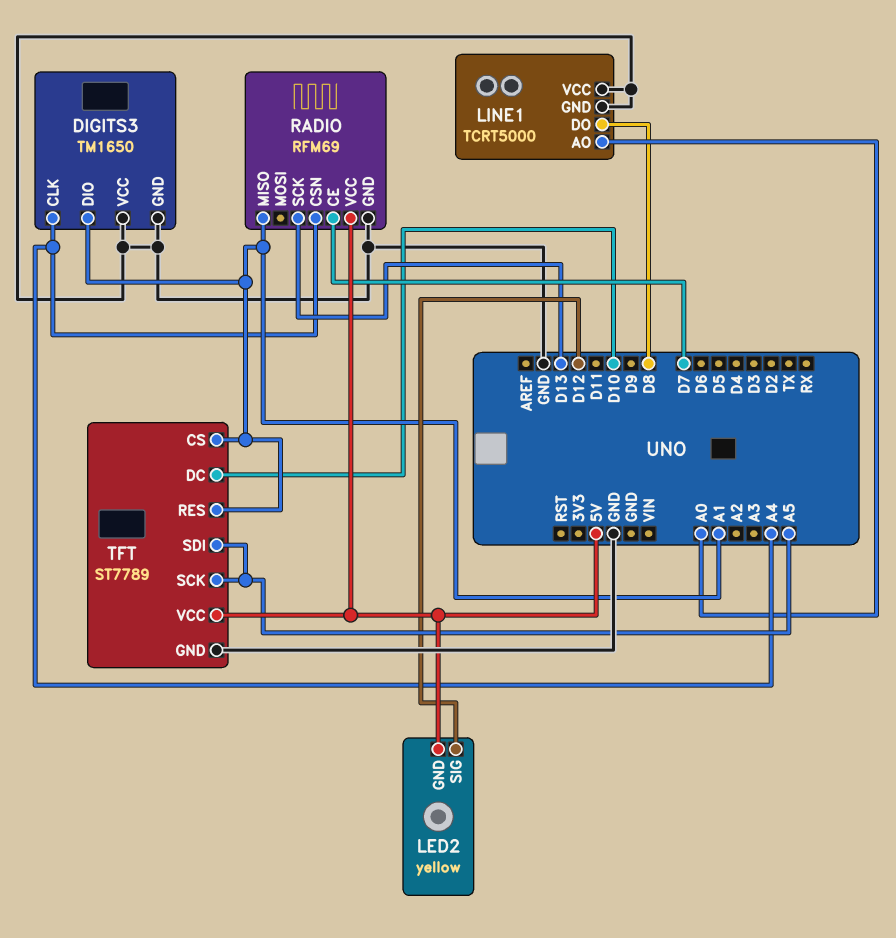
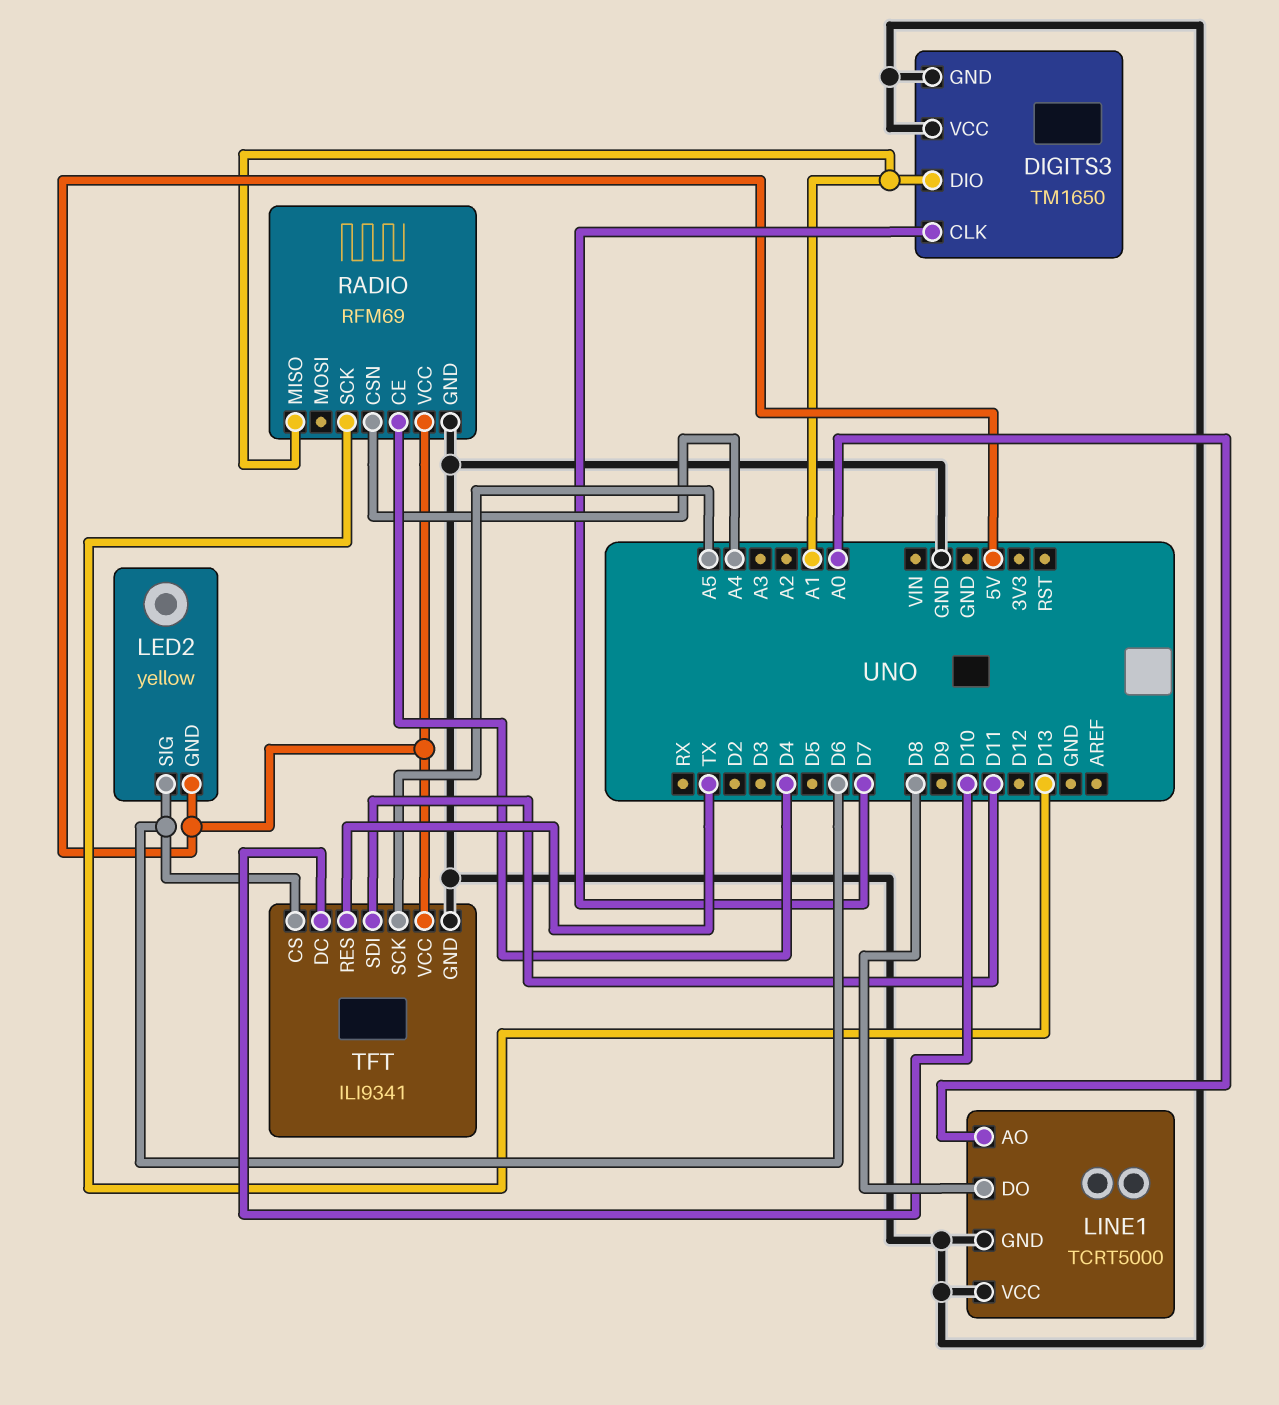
DIGITS3 pin CLK: A4 -> D7
LED2 pin SIG: D12 -> D6
RADIO pin CE: D7 -> D4
TFT: ST7789 -> ILI9341
TFT pin CS: A1 -> D6
TFT pin RES: A1 -> TX
TFT pin SDI: A5 -> D11

